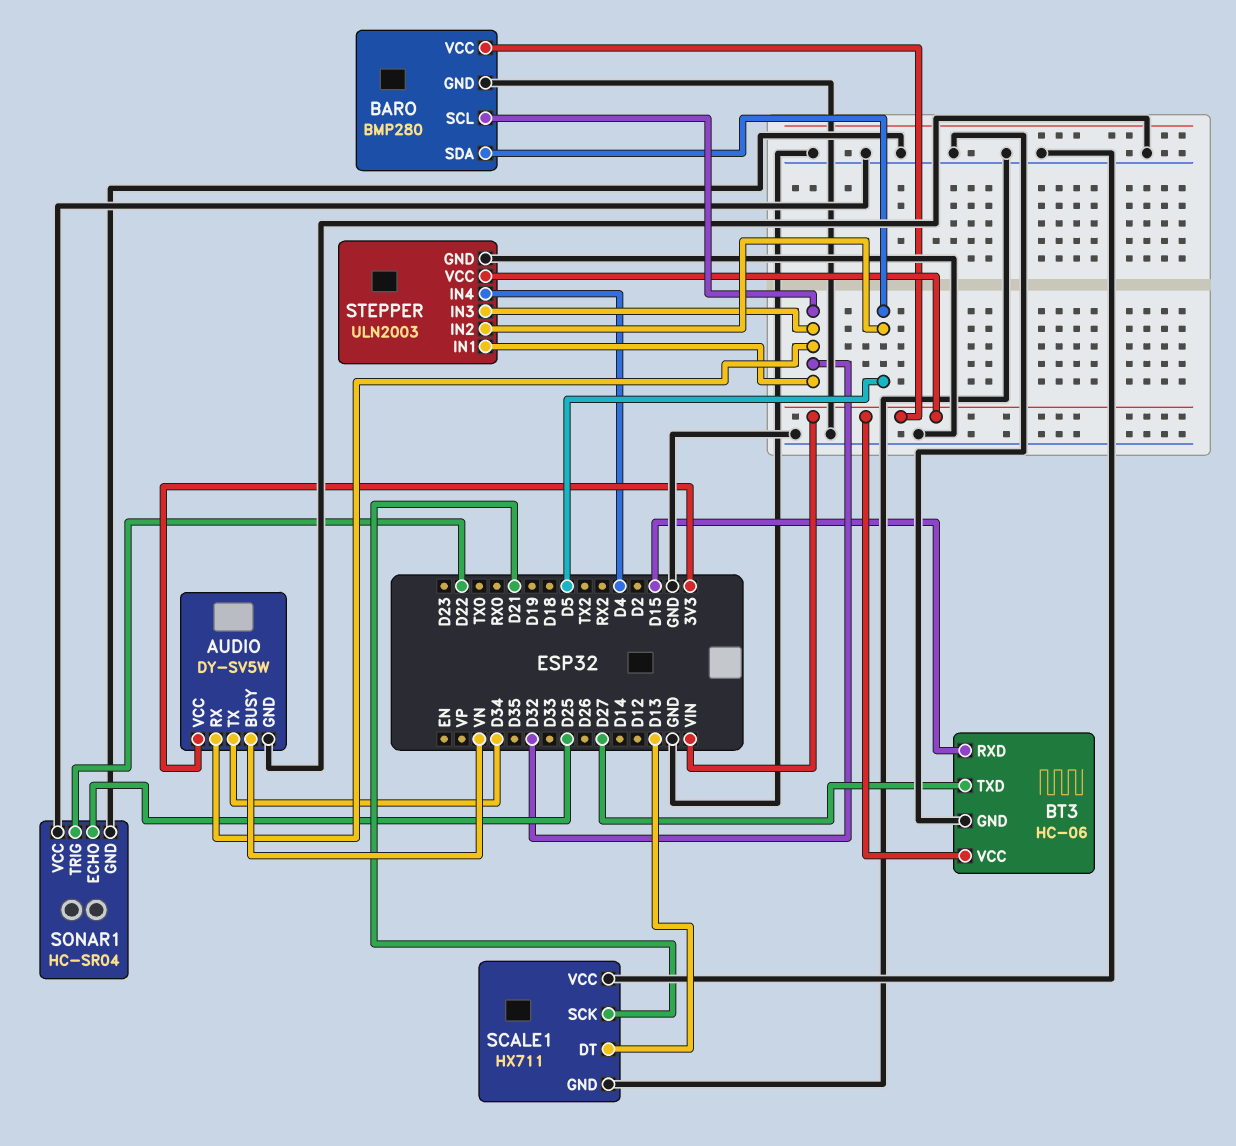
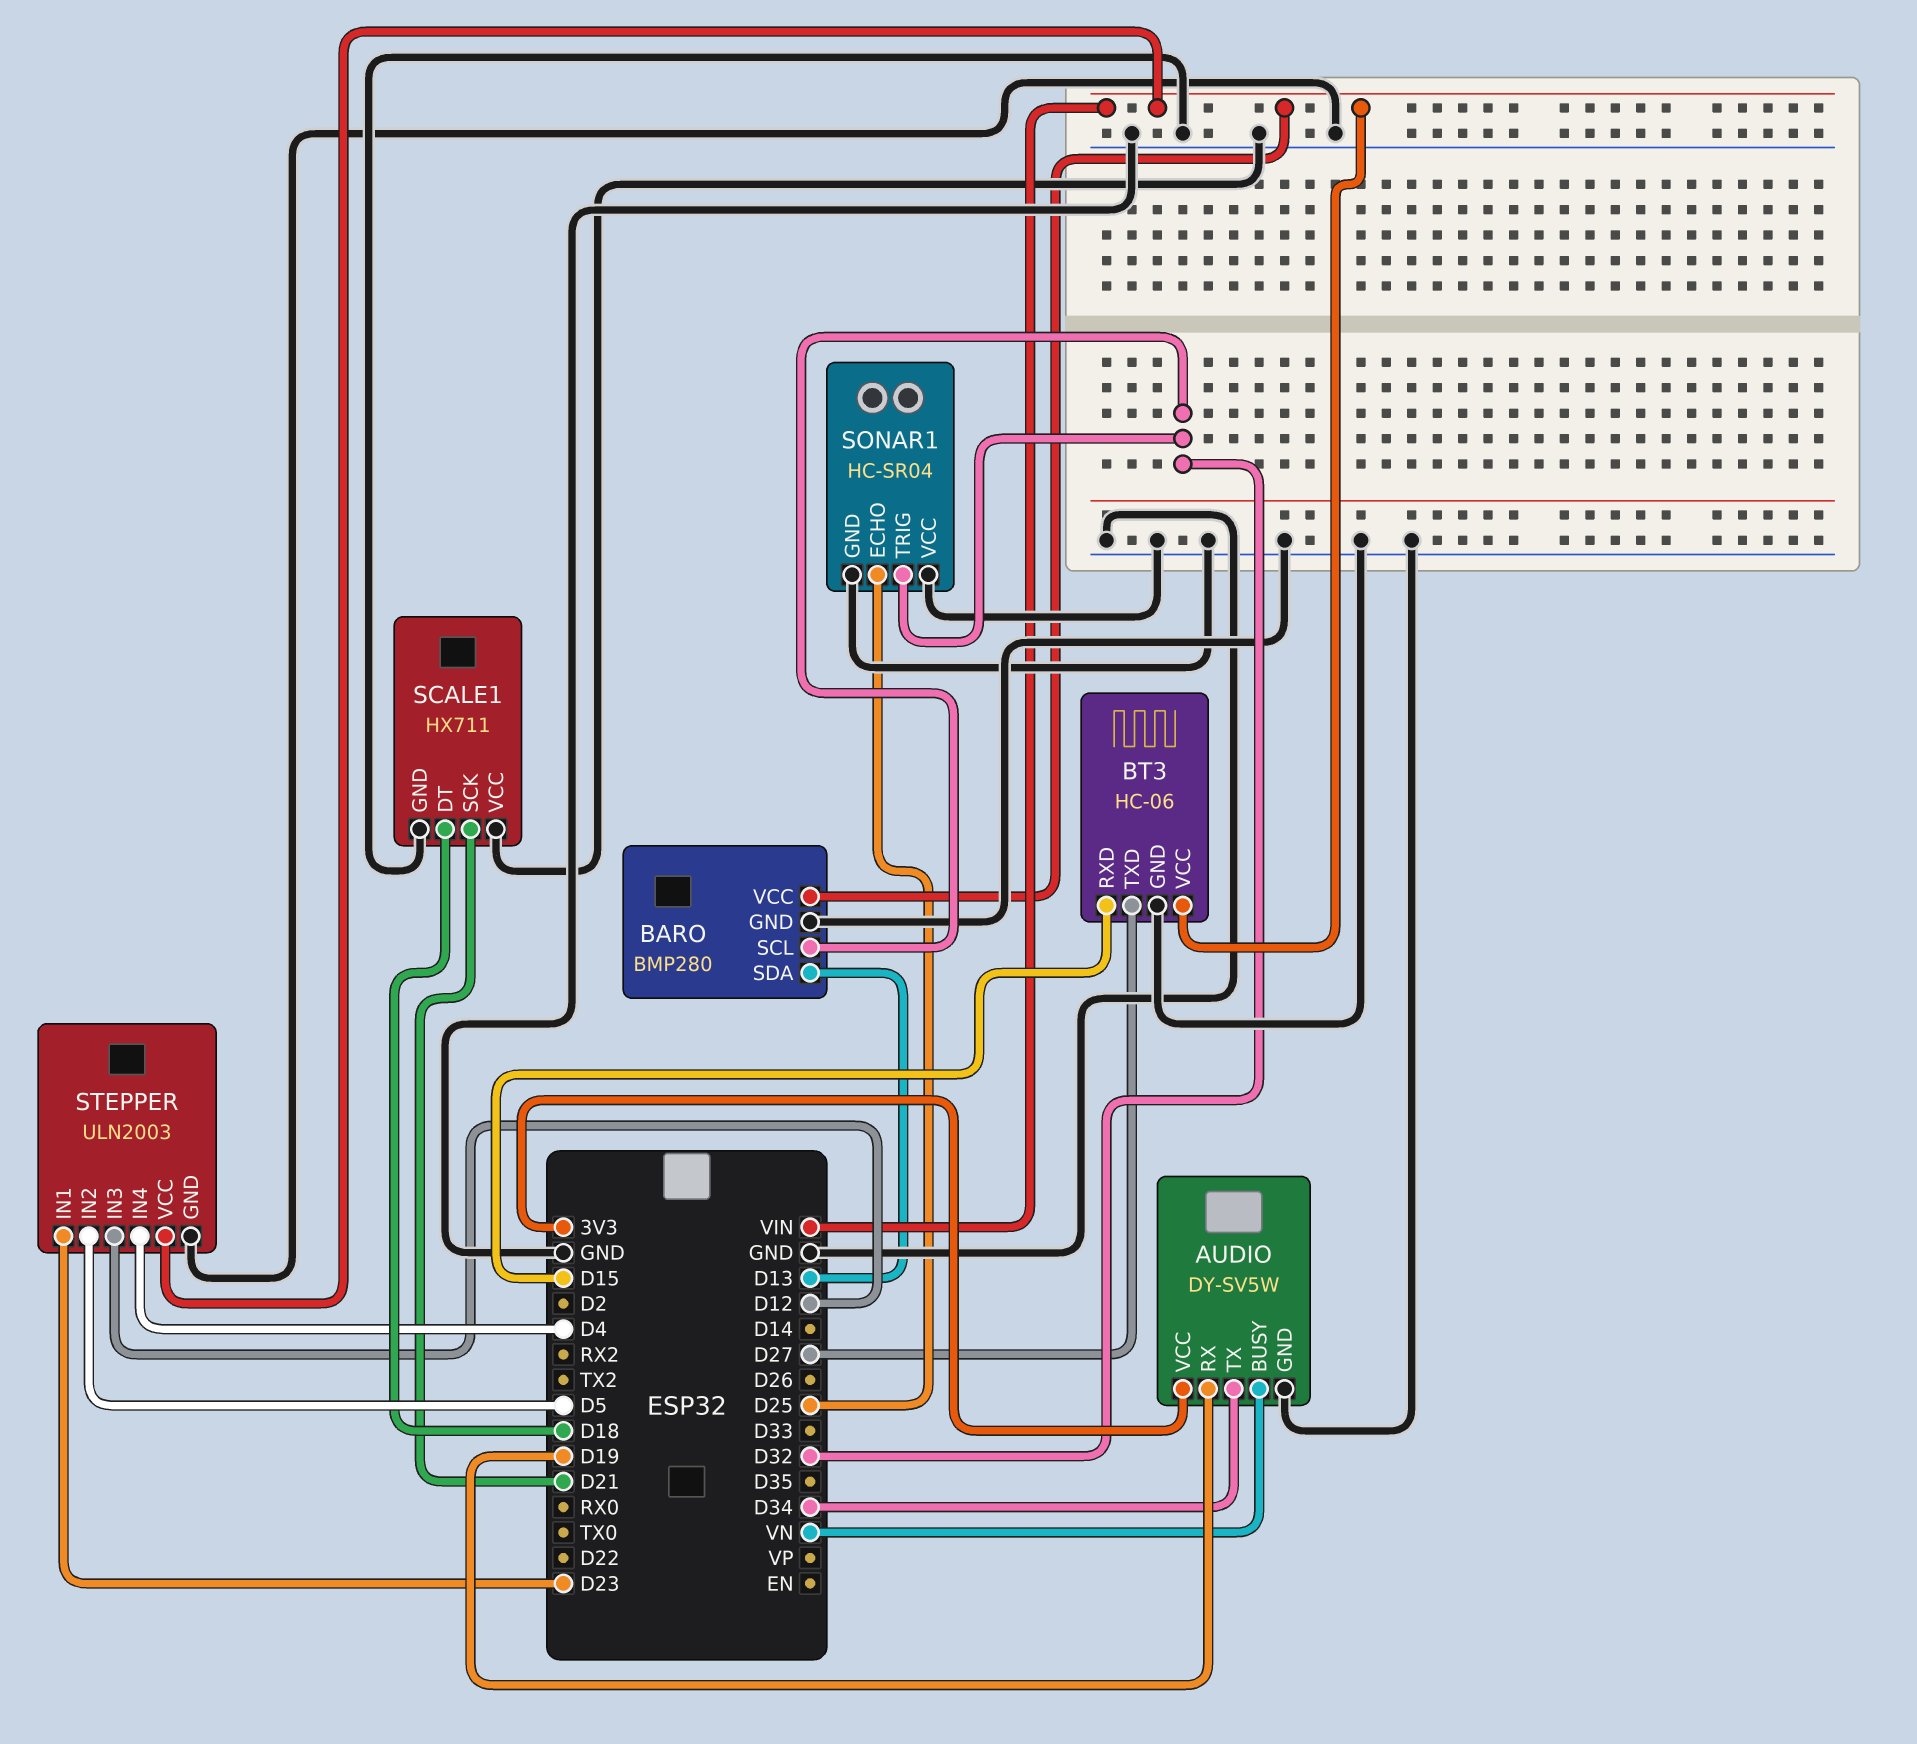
AUDIO pin RX: D32 -> D19
BARO pin SDA: D5 -> D13
SCALE1 pin DT: D13 -> D18
SONAR1 pin TRIG: D22 -> D32
STEPPER pin IN1: D32 -> D23
STEPPER pin IN3: D32 -> D12

